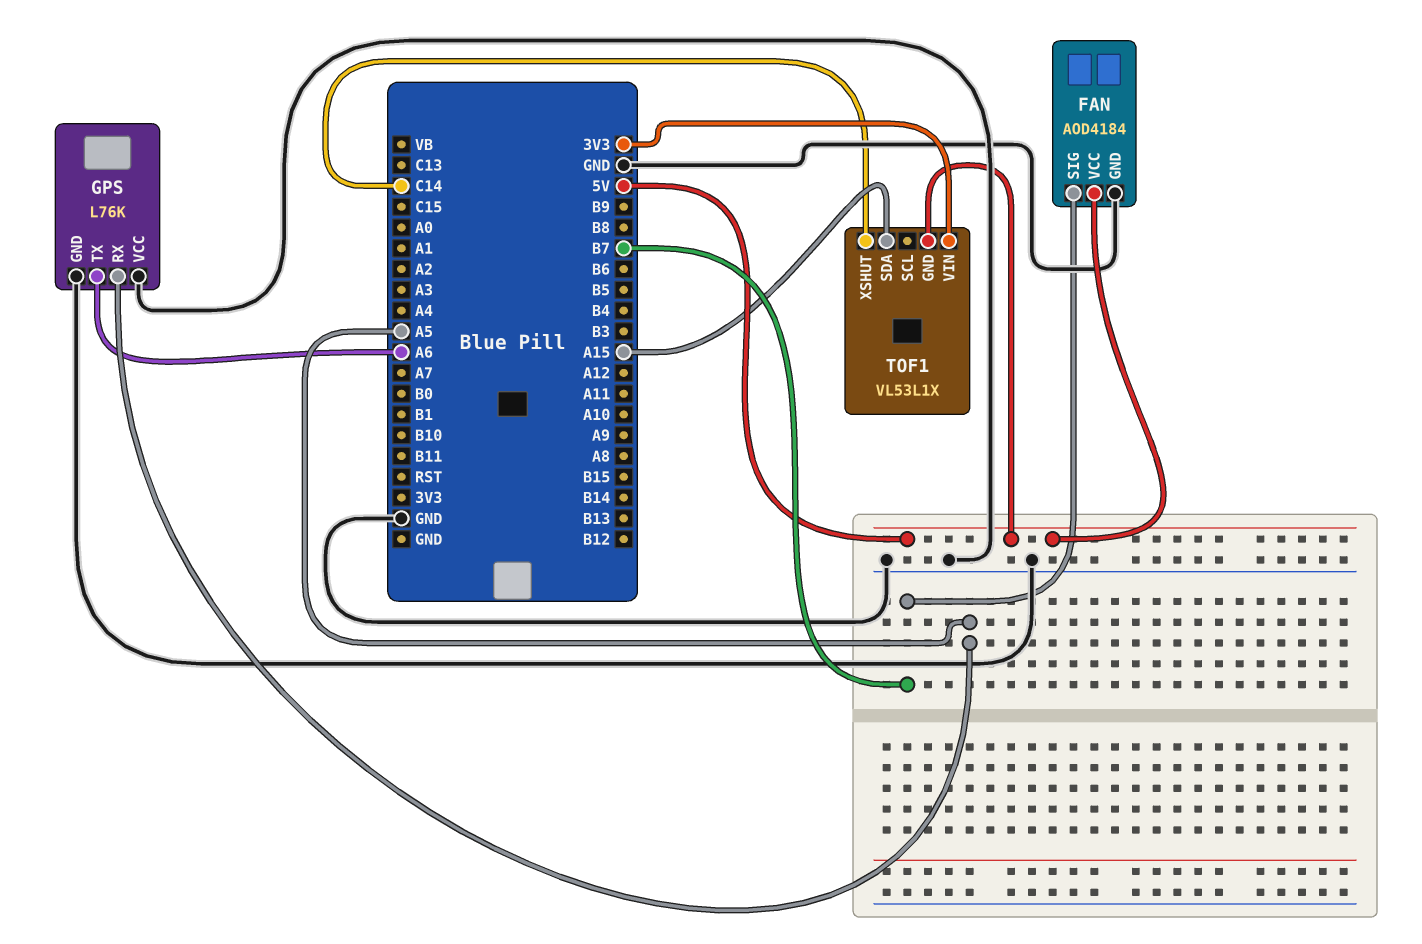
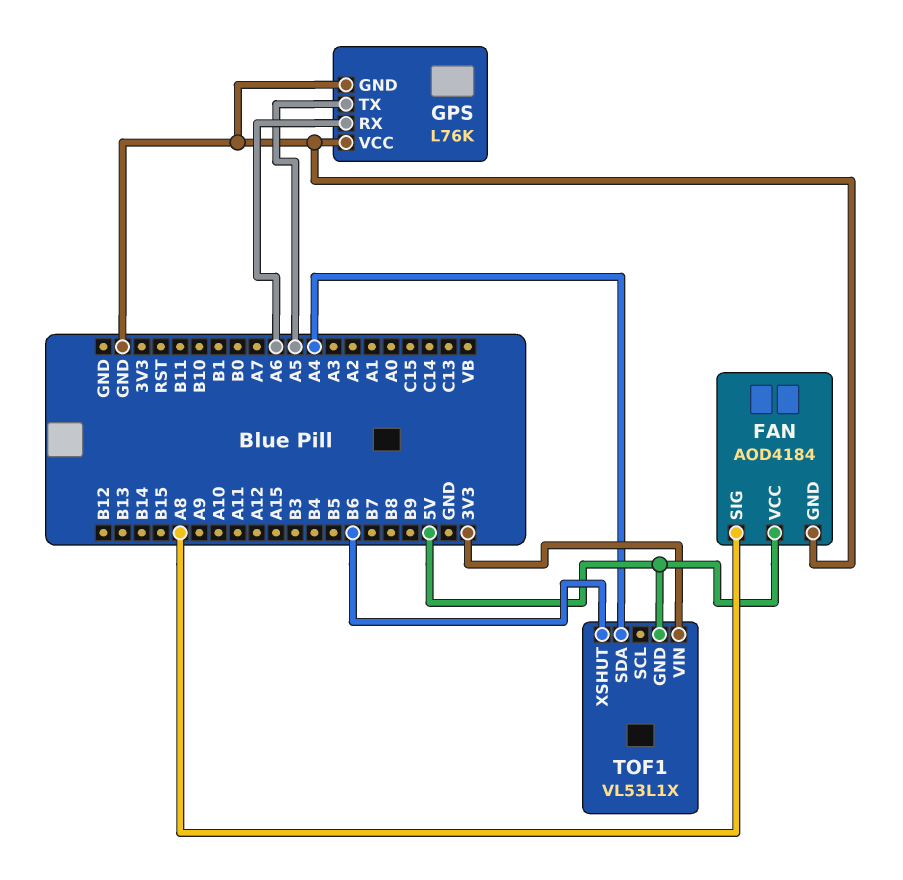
FAN pin SIG: B7 -> A8
GPS pin RX: A5 -> A6
GPS pin TX: A6 -> A5
TOF1 pin SDA: A15 -> A4
TOF1 pin XSHUT: C14 -> B6

